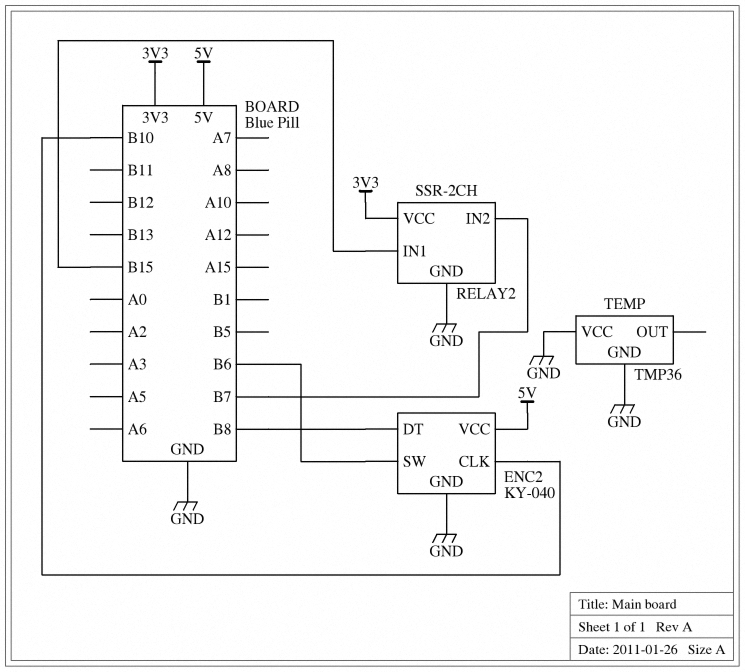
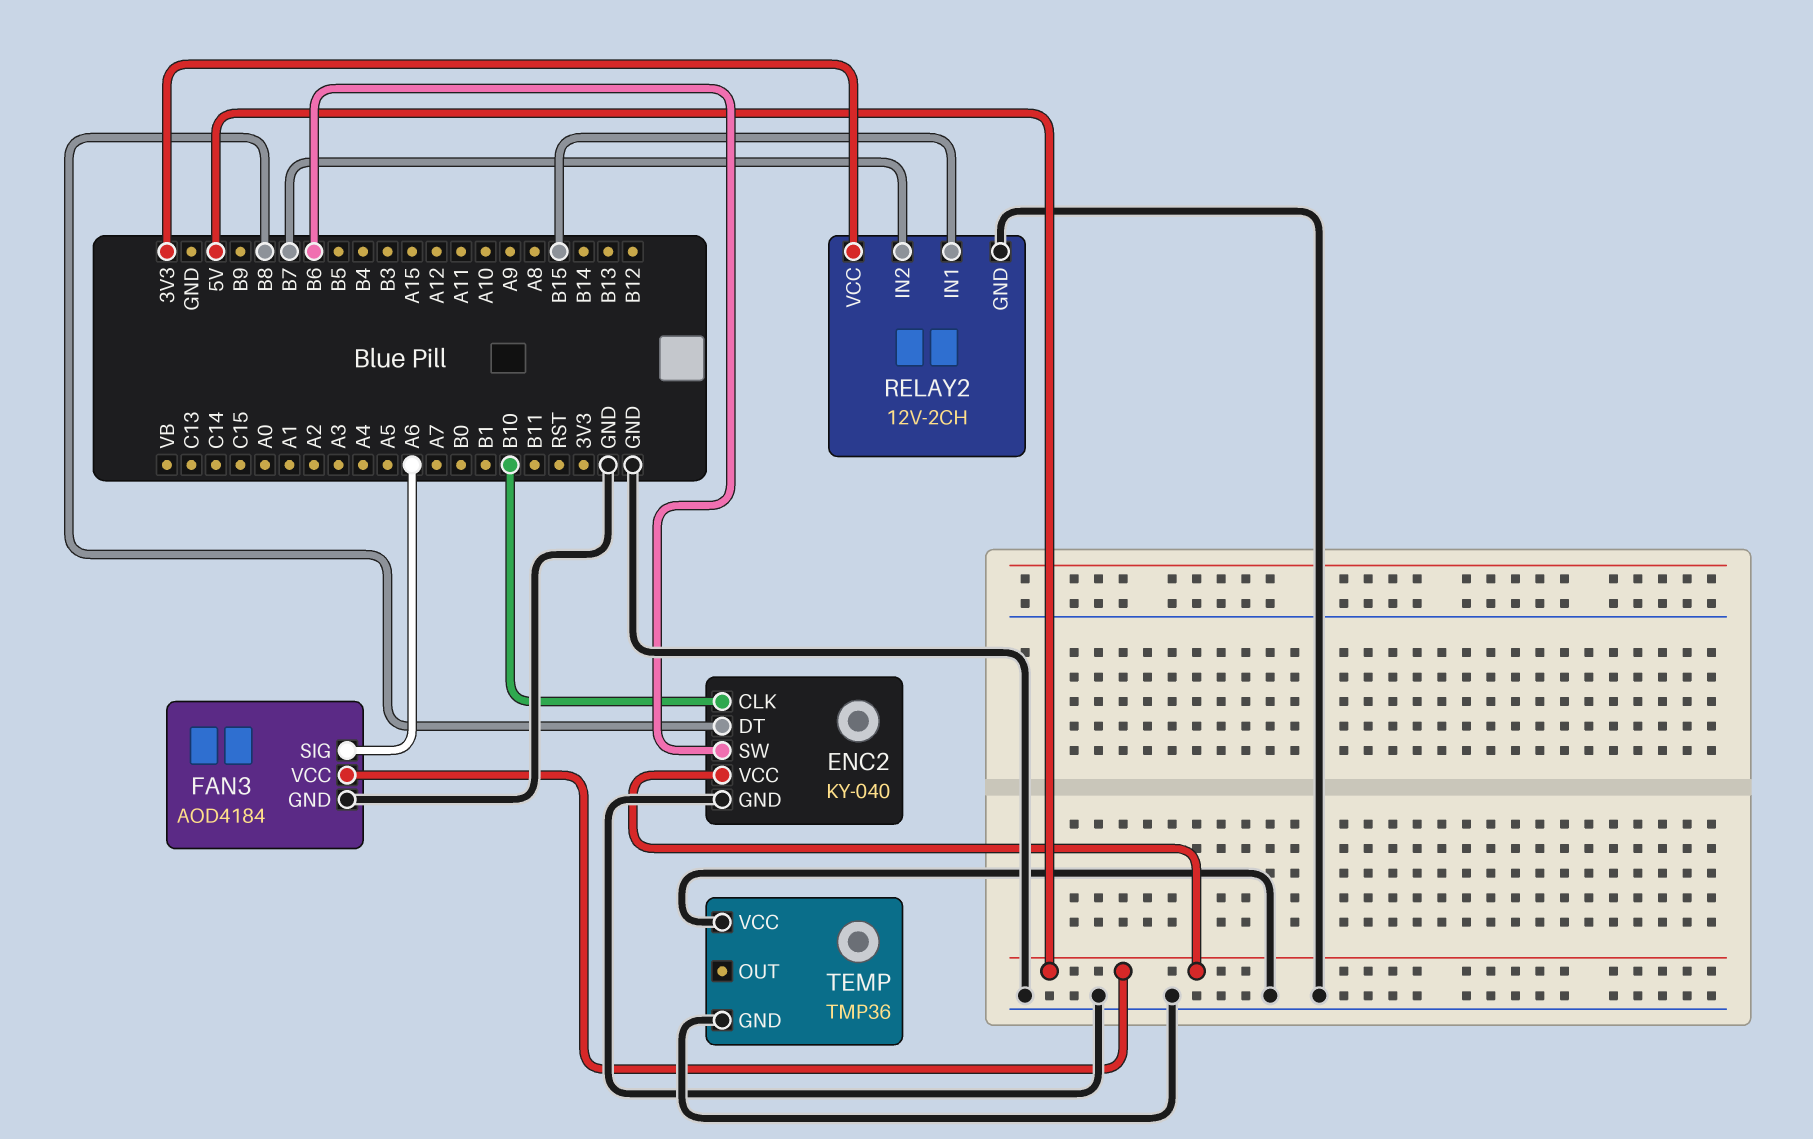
FAN3: none -> AOD4184
FAN3 pin GND: none -> GND
FAN3 pin SIG: none -> A6
FAN3 pin VCC: none -> 5V
RELAY2: SSR-2CH -> 12V-2CH

